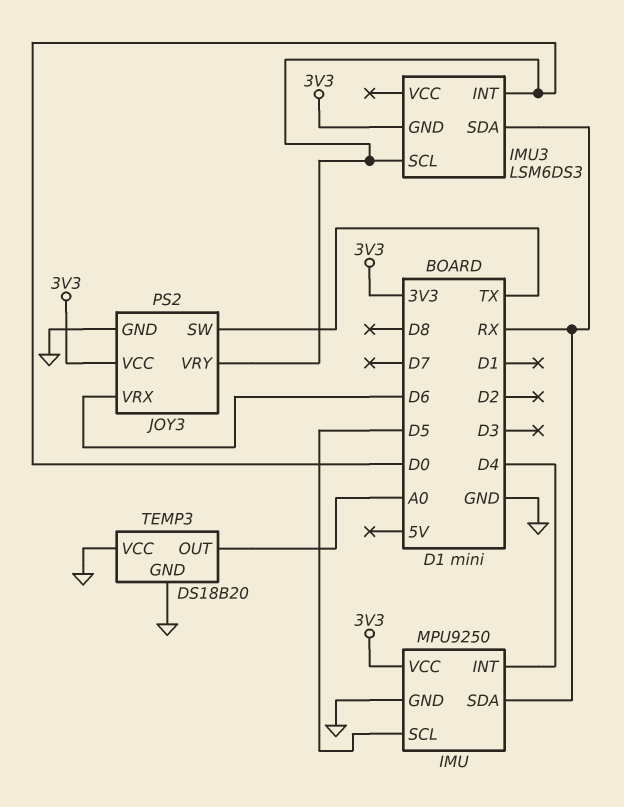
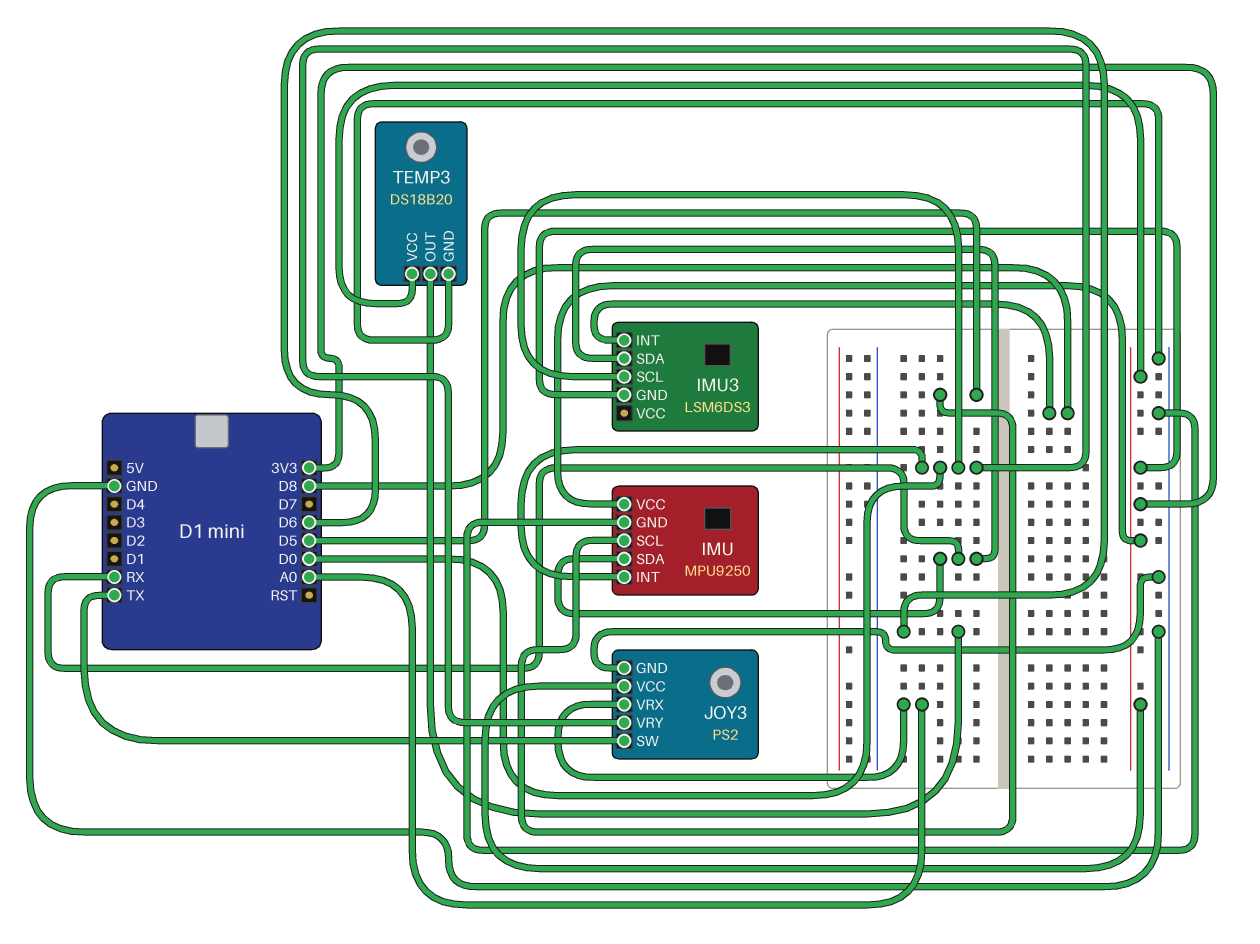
IMU pin INT: D4 -> D0
IMU3 pin INT: D0 -> D8
JOY3 pin VRX: D6 -> A0
TEMP3 pin OUT: A0 -> D6
TEMP3 pin VCC: GND -> 3V3

